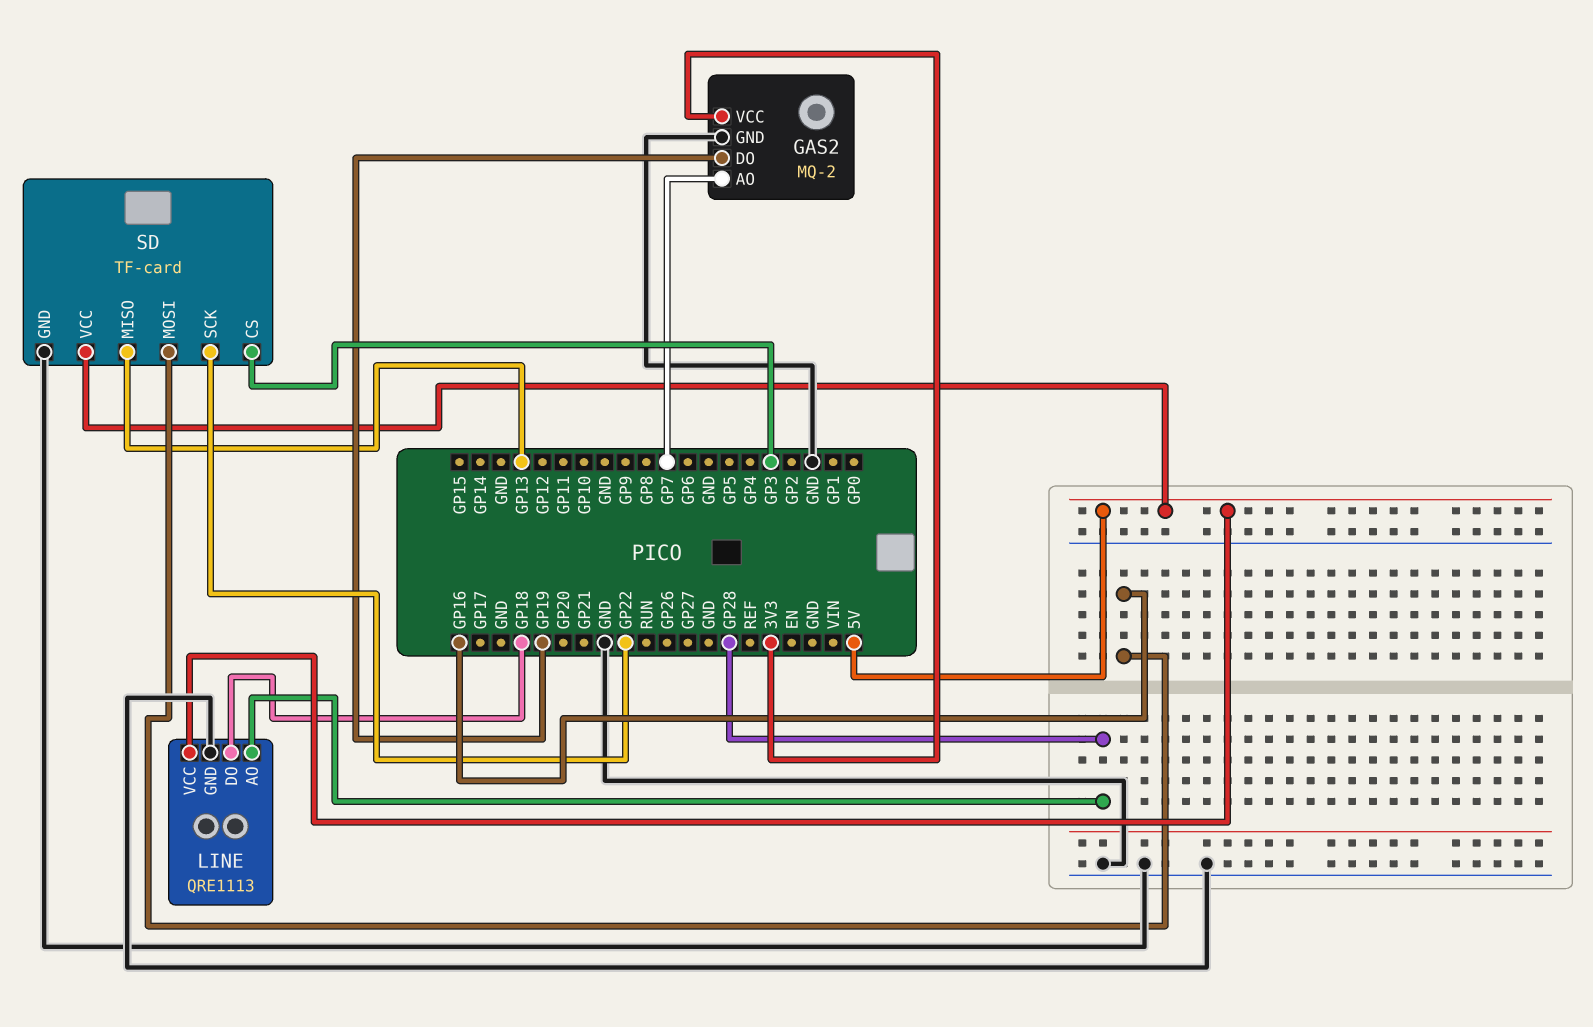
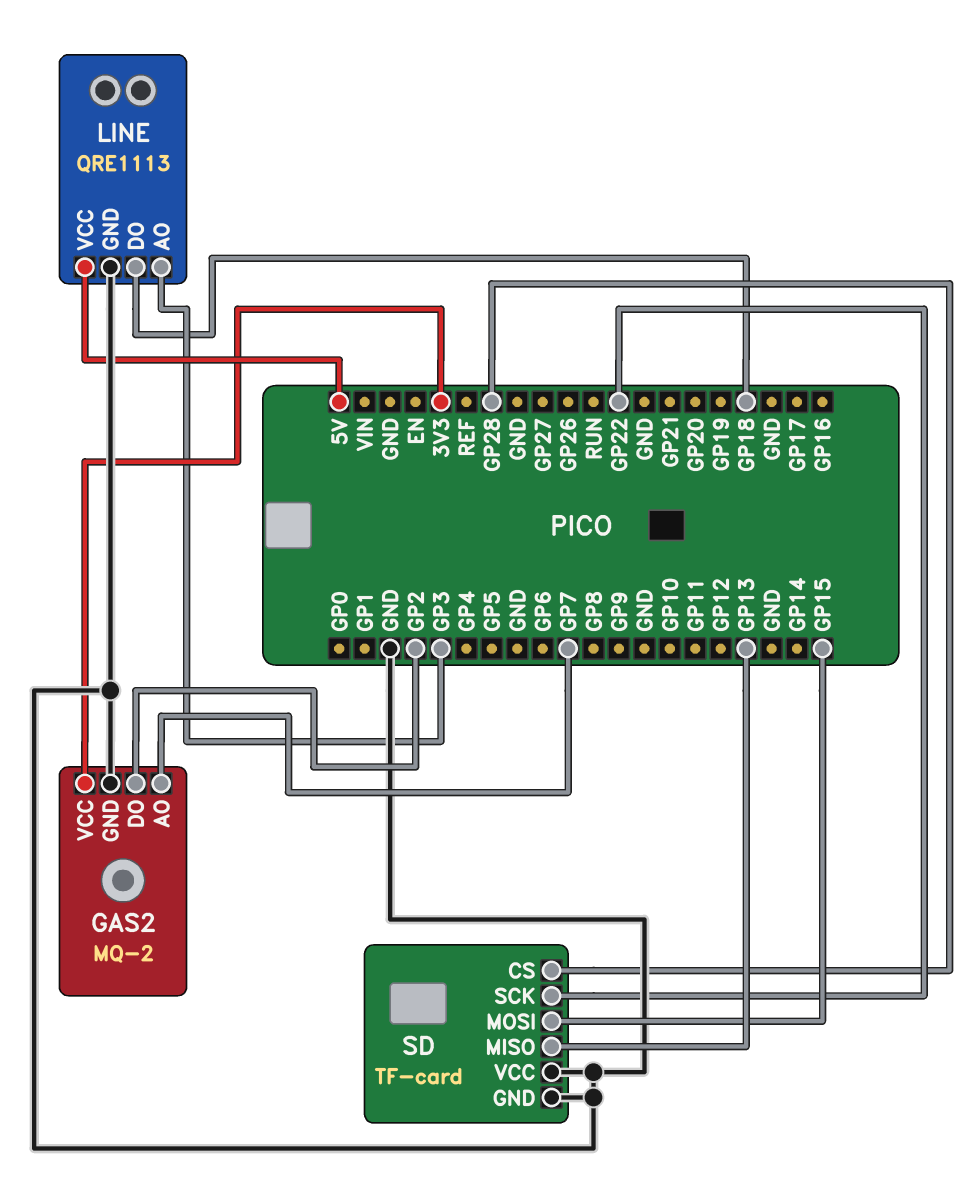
GAS2 pin DO: GP19 -> GP2
LINE pin AO: GP28 -> GP3
SD pin CS: GP3 -> GP28
SD pin MOSI: GP16 -> GP15
SD pin VCC: 5V -> GND

